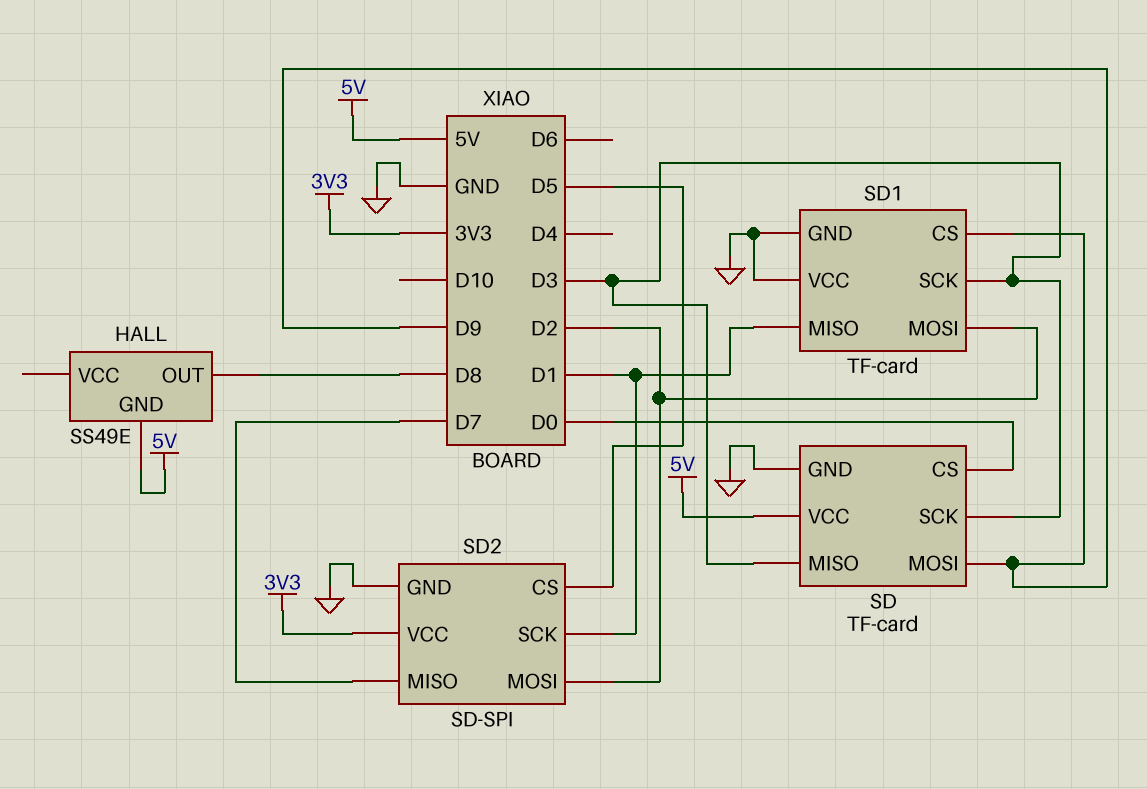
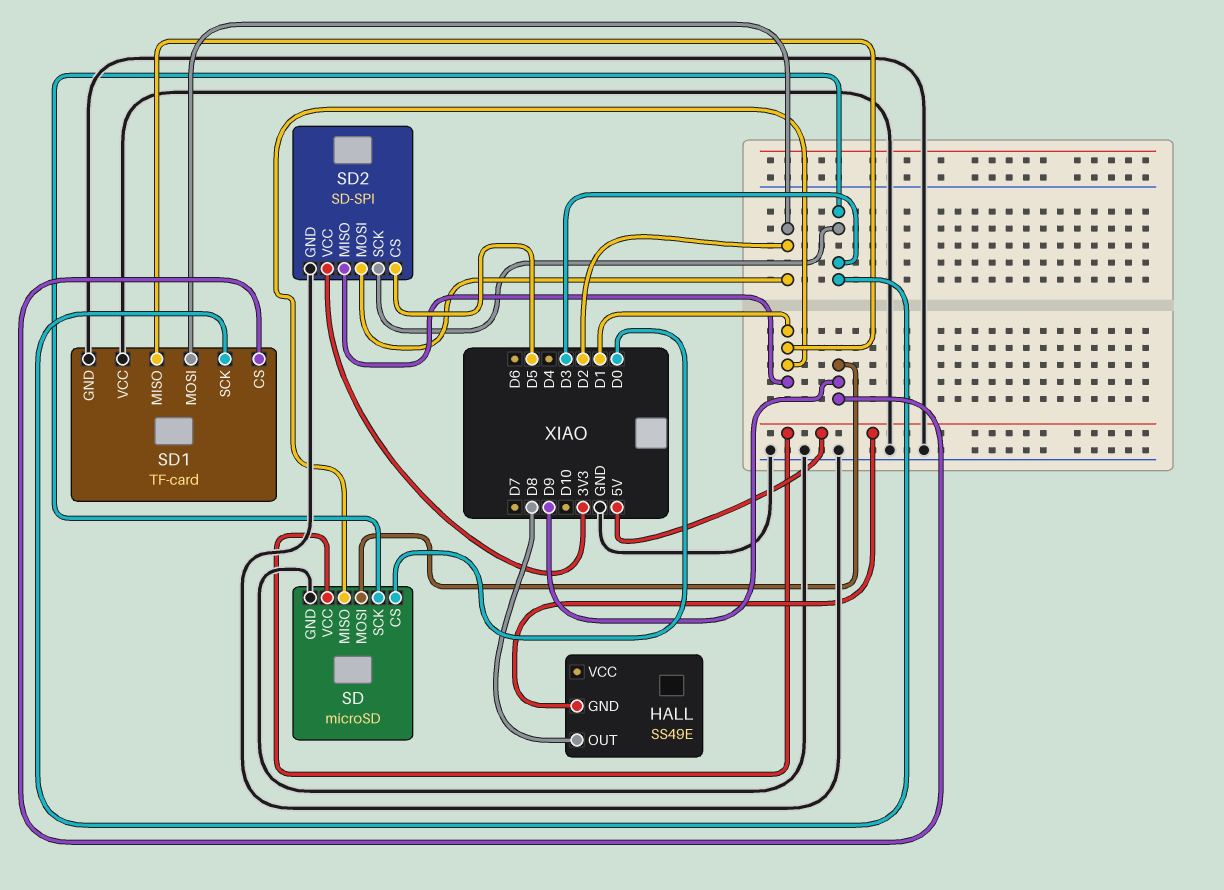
SD: TF-card -> microSD
SD pin MISO: D3 -> D1
SD2 pin MISO: D7 -> D1
SD2 pin SCK: D1 -> D3

